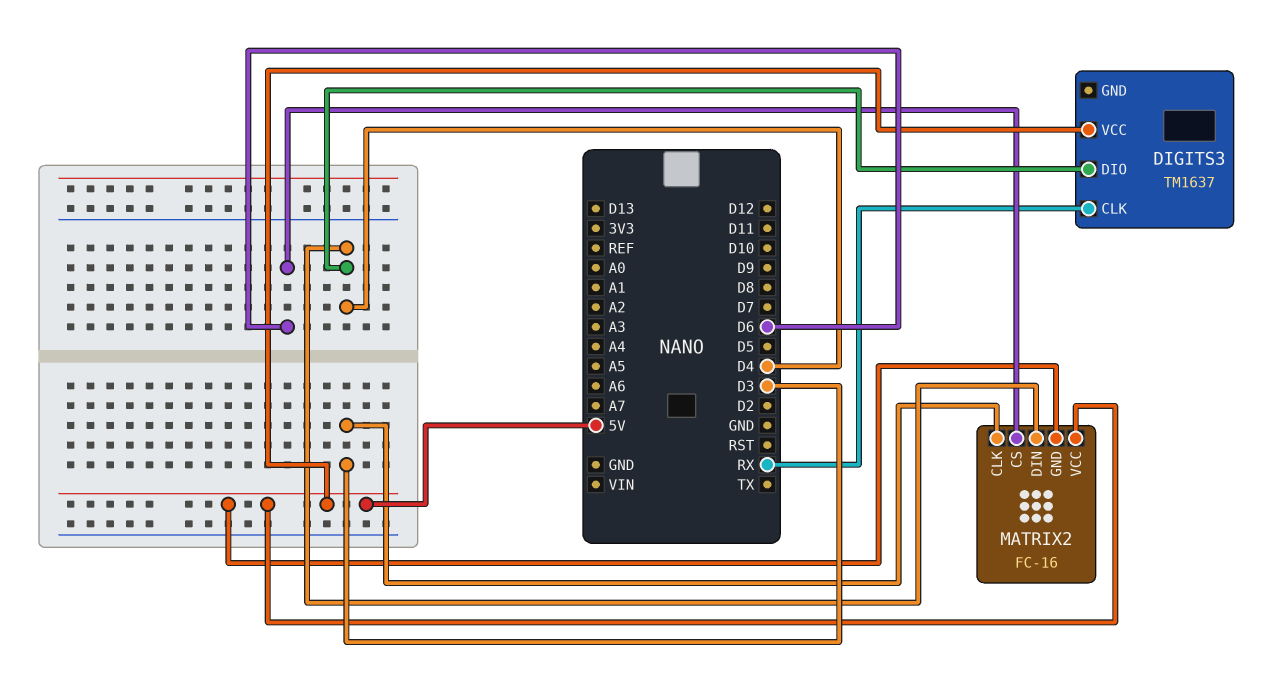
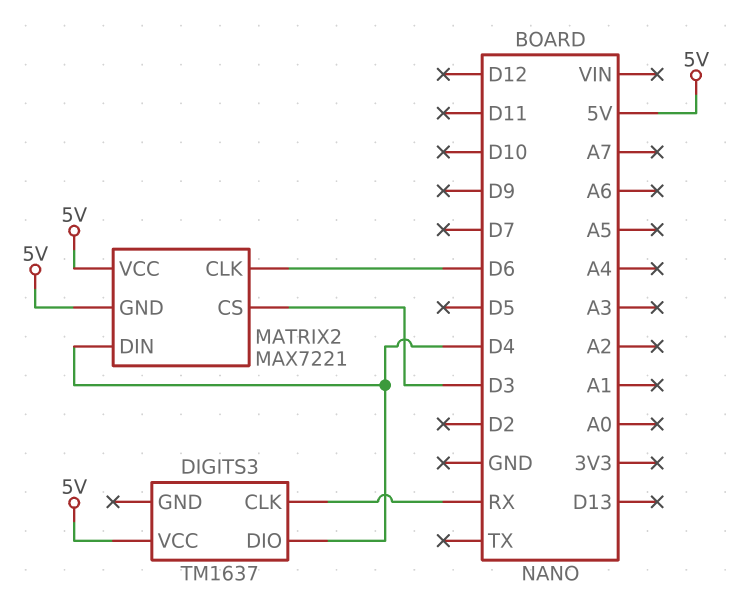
MATRIX2: FC-16 -> MAX7221
MATRIX2 pin CLK: D3 -> D6
MATRIX2 pin CS: D6 -> D3

